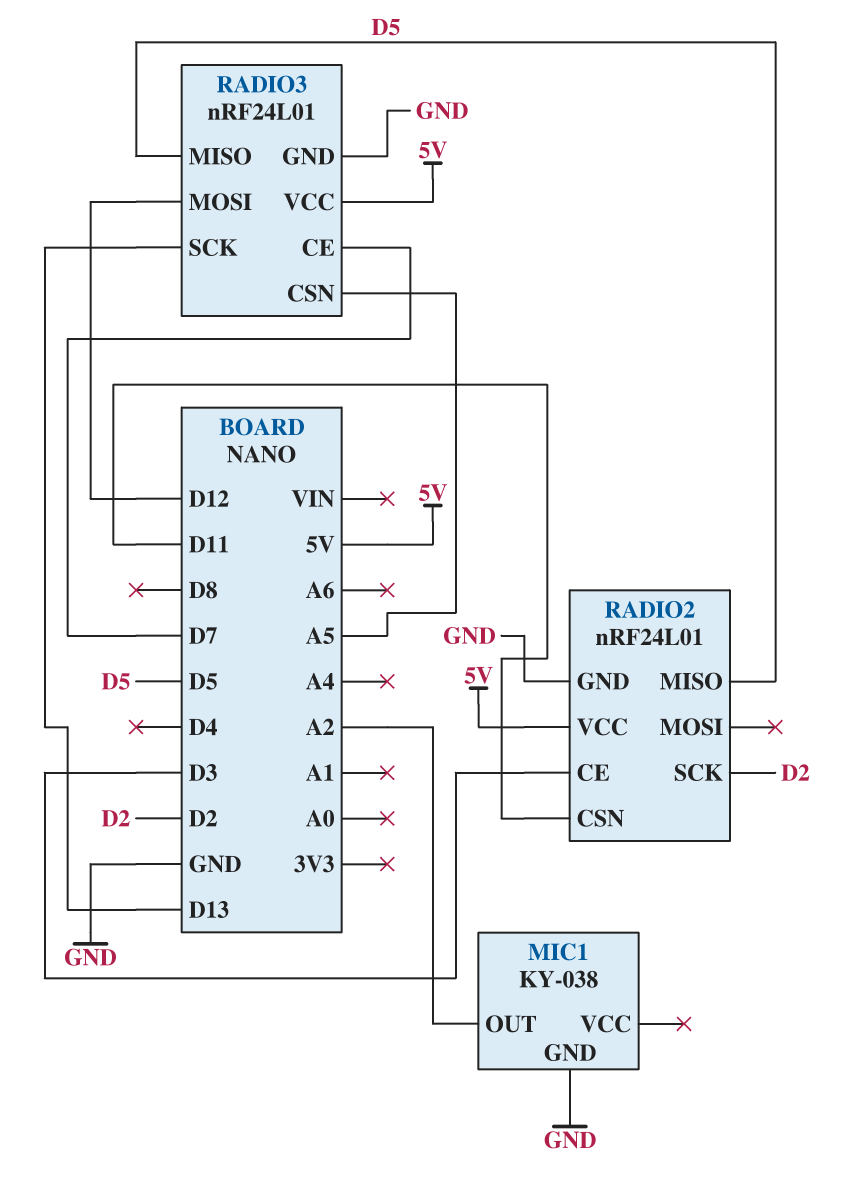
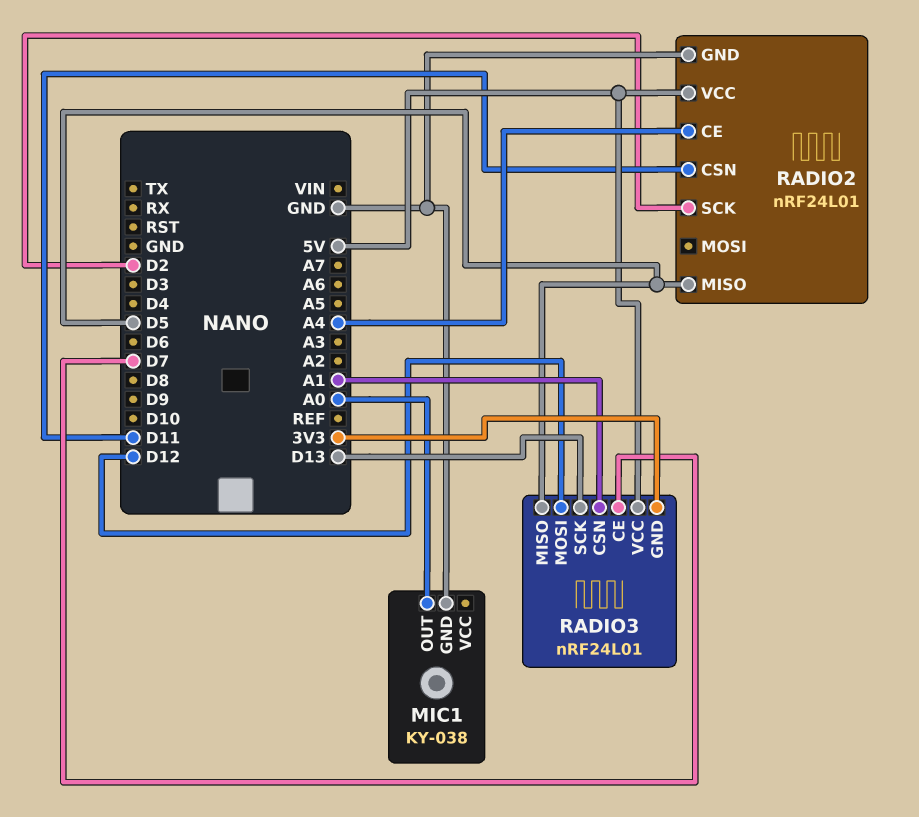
MIC1 pin OUT: A2 -> A0
RADIO2 pin CE: D3 -> A4
RADIO3 pin CSN: A5 -> A1
RADIO3 pin GND: GND -> 3V3

